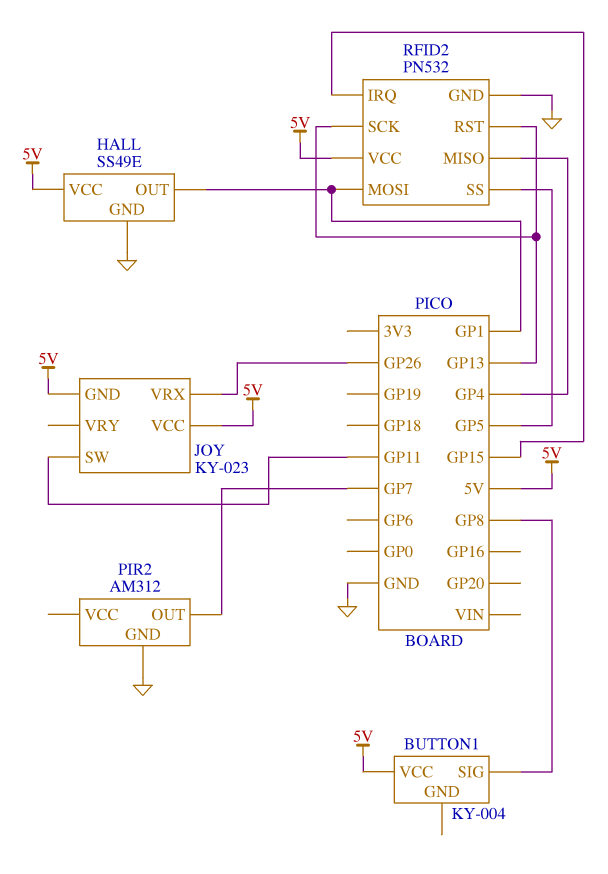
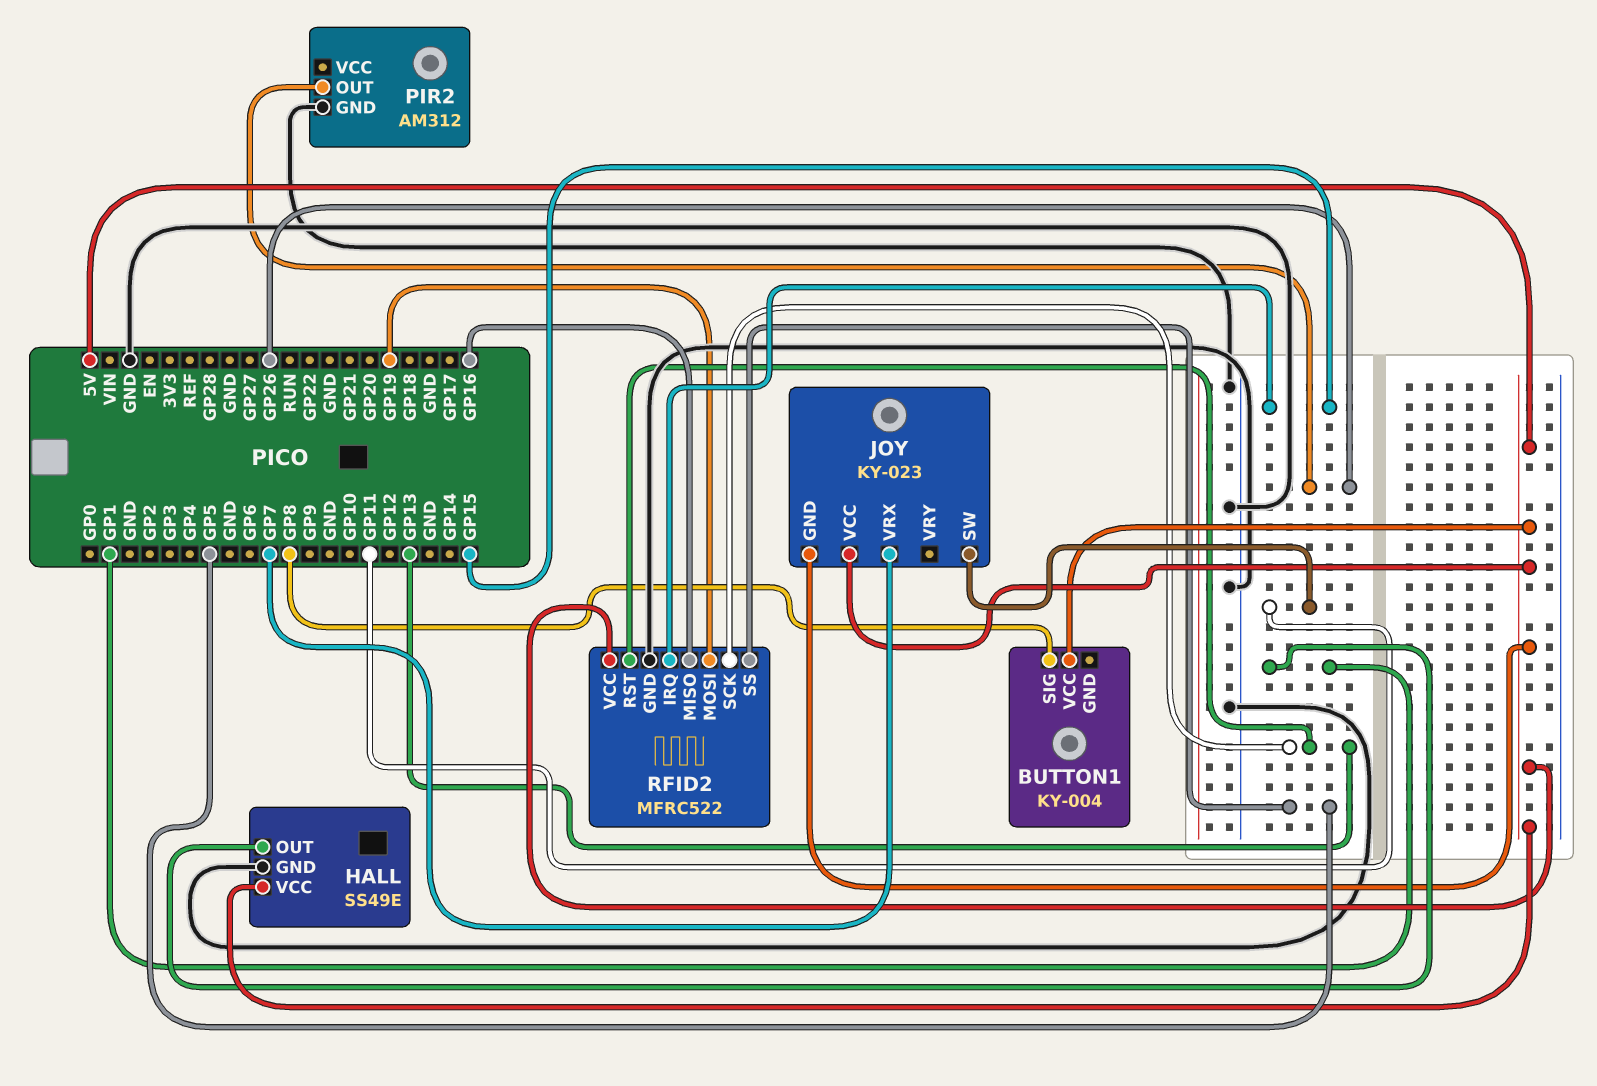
JOY pin VRX: GP26 -> GP7
PIR2 pin OUT: GP7 -> GP26
RFID2: PN532 -> MFRC522
RFID2 pin MISO: GP4 -> GP16
RFID2 pin MOSI: GP1 -> GP19

